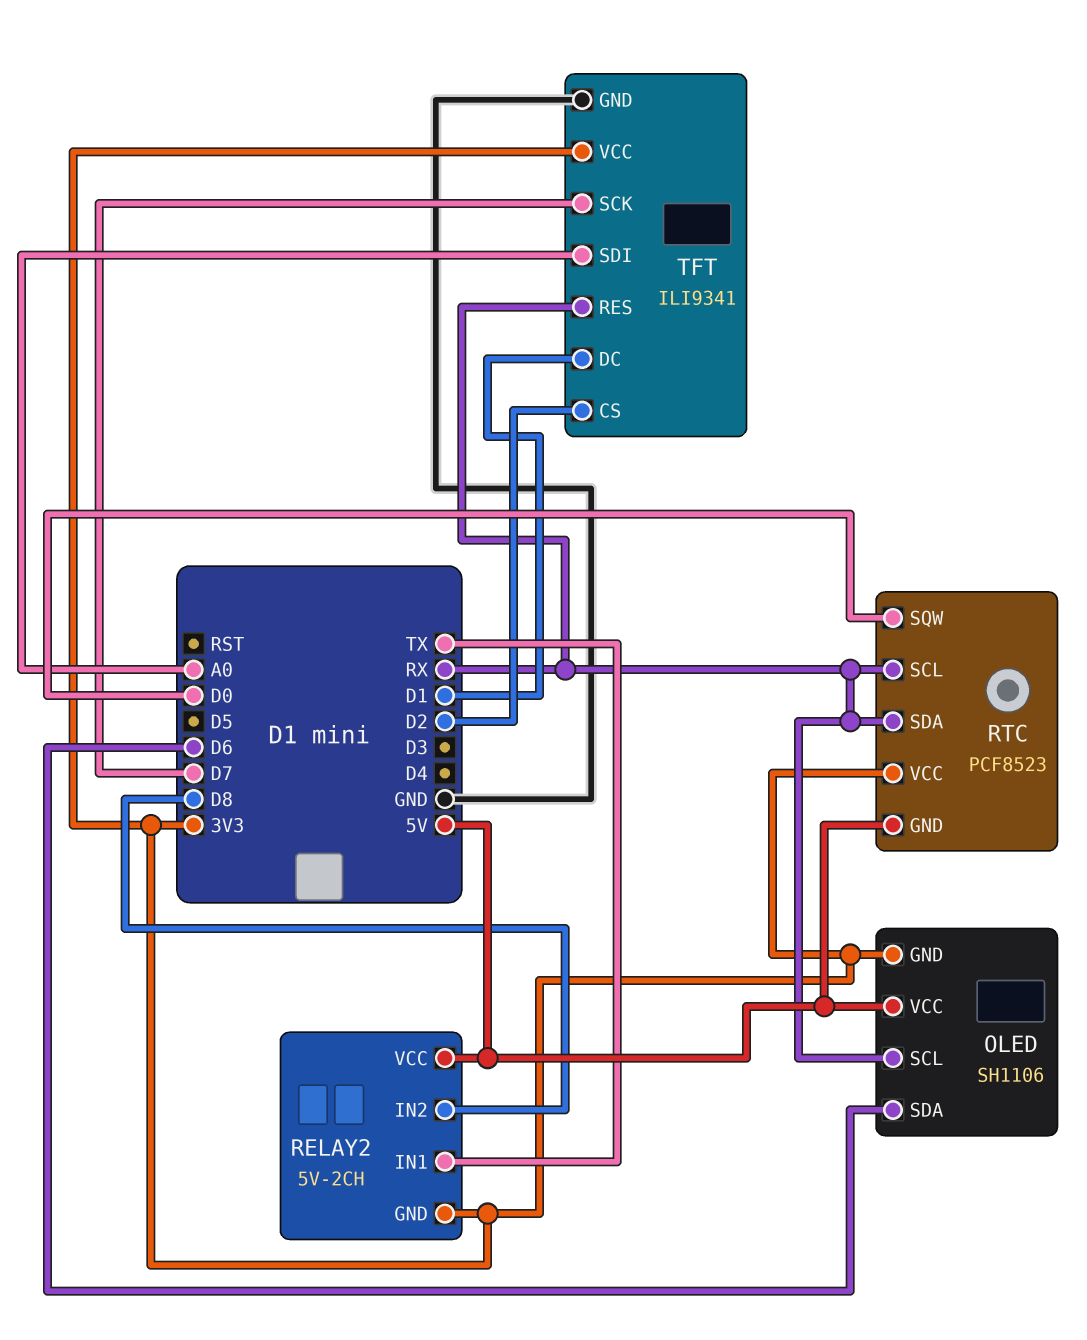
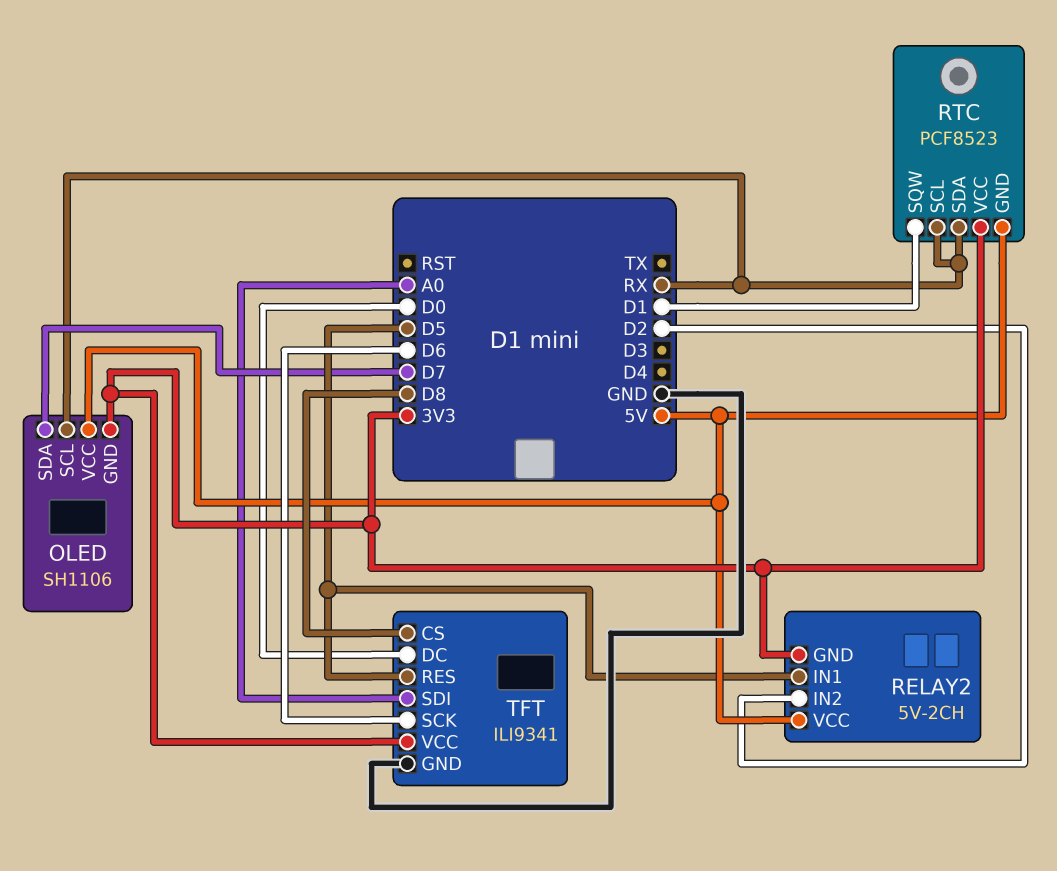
OLED pin SDA: D6 -> D7
RELAY2 pin IN1: TX -> D5
RELAY2 pin IN2: D8 -> D2
RTC pin SQW: D0 -> D1
TFT pin CS: D2 -> D8
TFT pin DC: D1 -> D0
TFT pin RES: RX -> D5
TFT pin SCK: D7 -> D6

